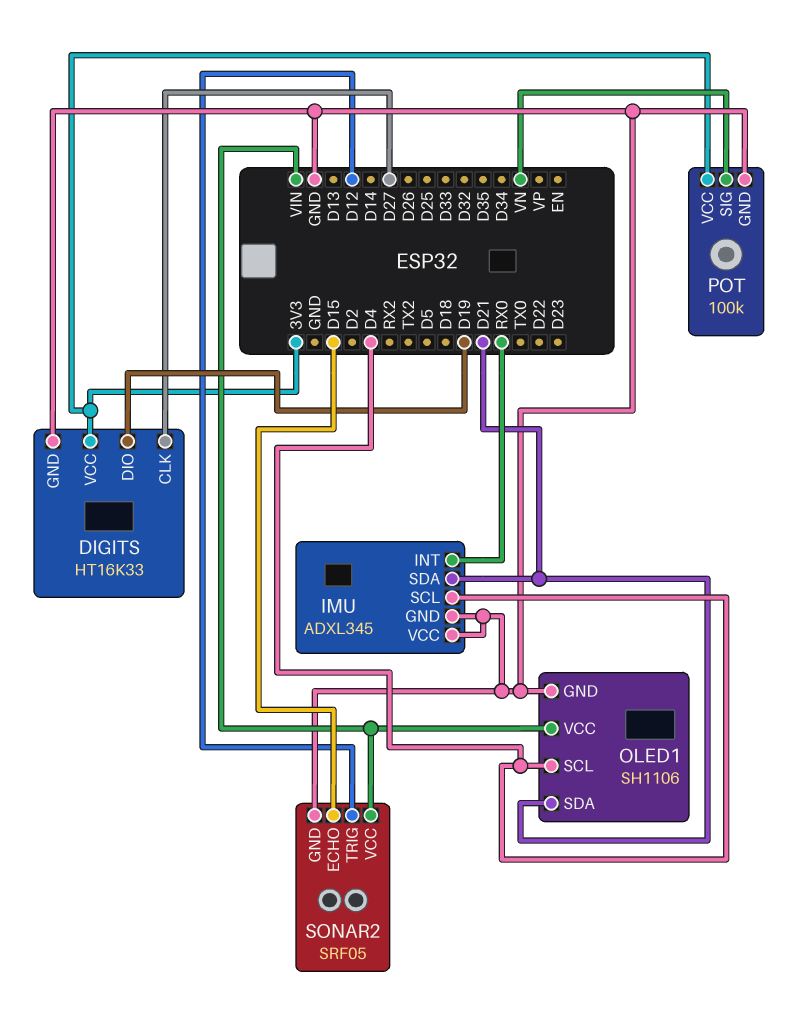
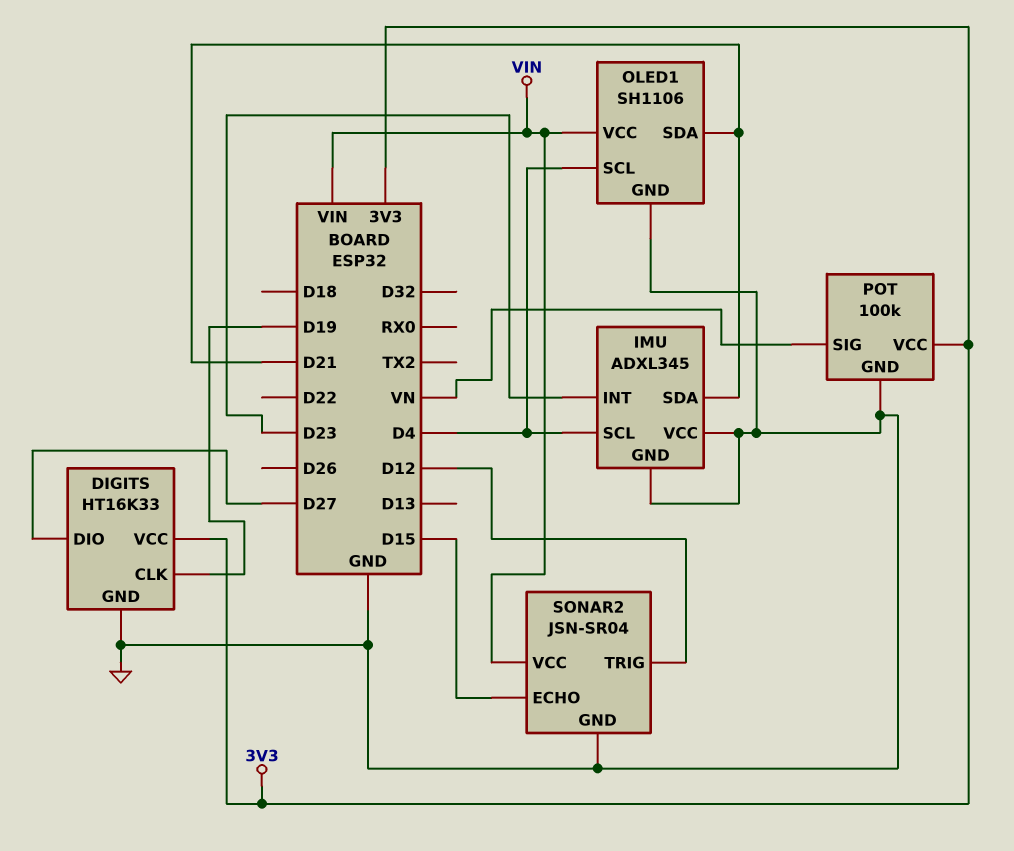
DIGITS pin CLK: D27 -> D19
DIGITS pin DIO: D19 -> D27
IMU pin INT: RX0 -> D23
SONAR2: SRF05 -> JSN-SR04

